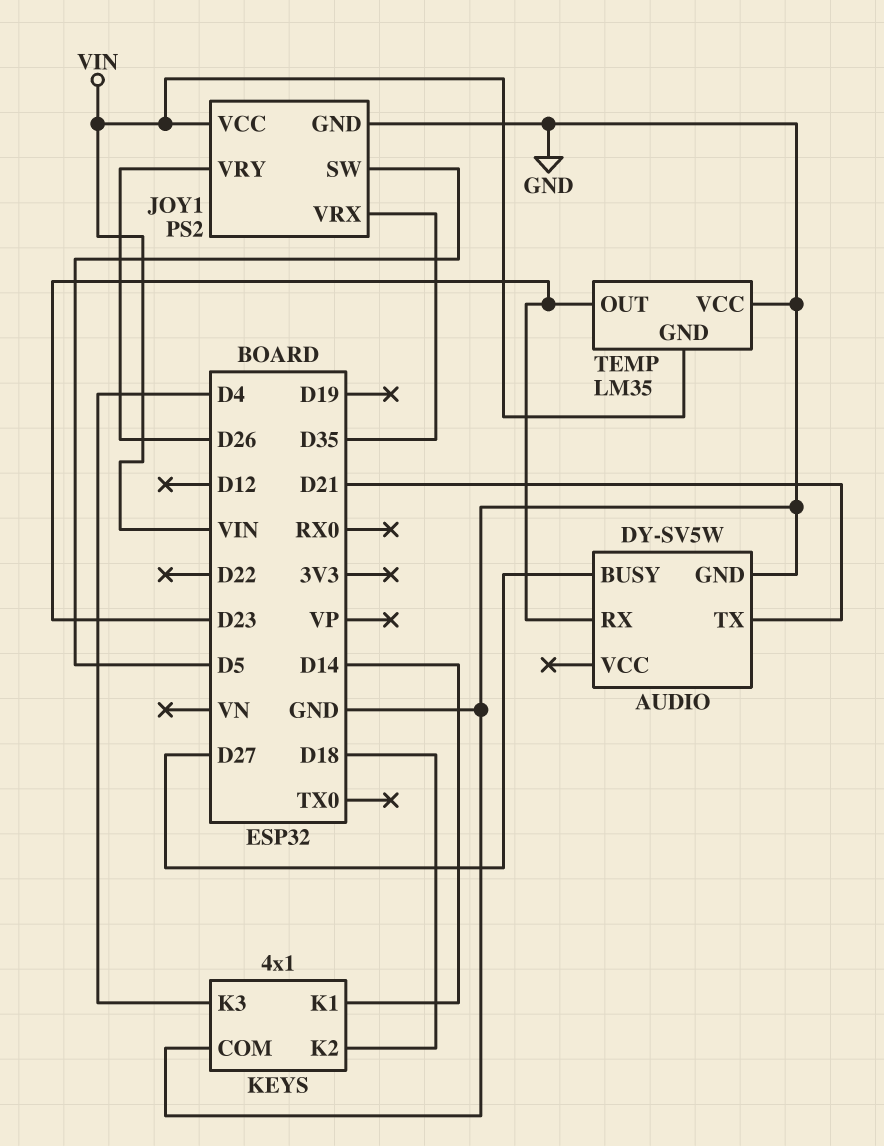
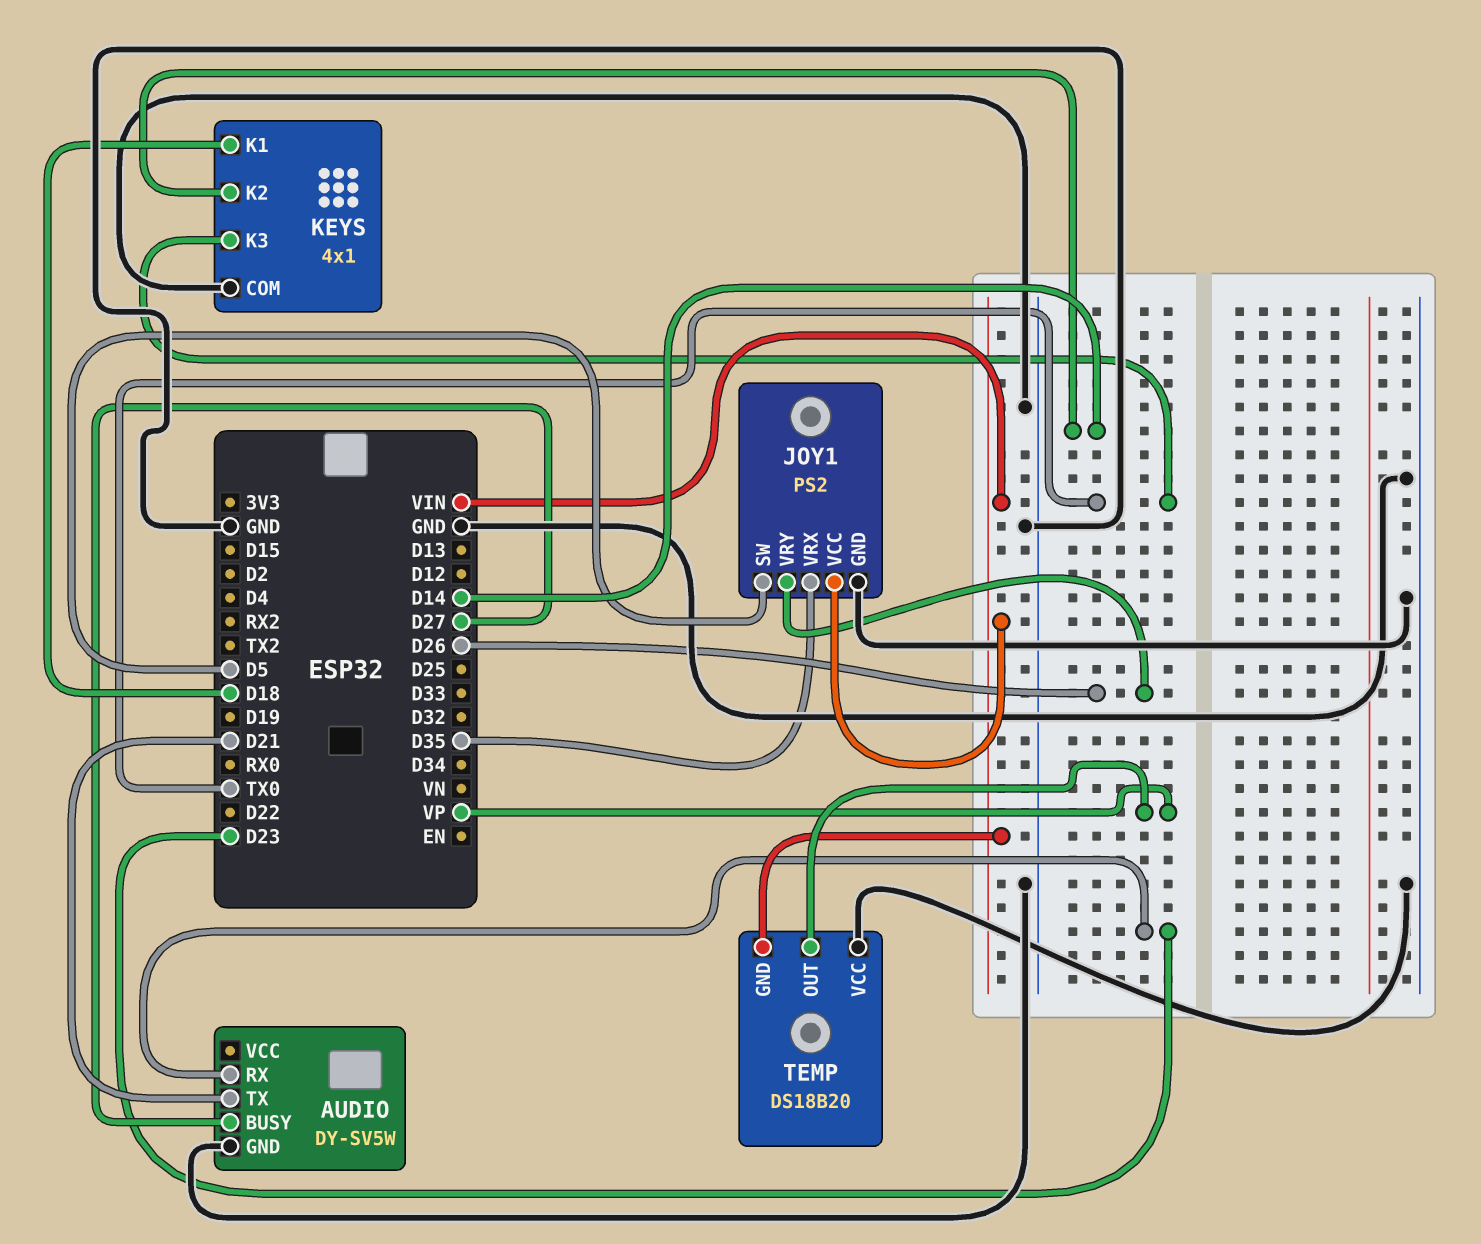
KEYS pin K1: D14 -> D18
KEYS pin K2: D18 -> D14
KEYS pin K3: D4 -> TX0
TEMP: LM35 -> DS18B20
TEMP pin OUT: D23 -> VP

